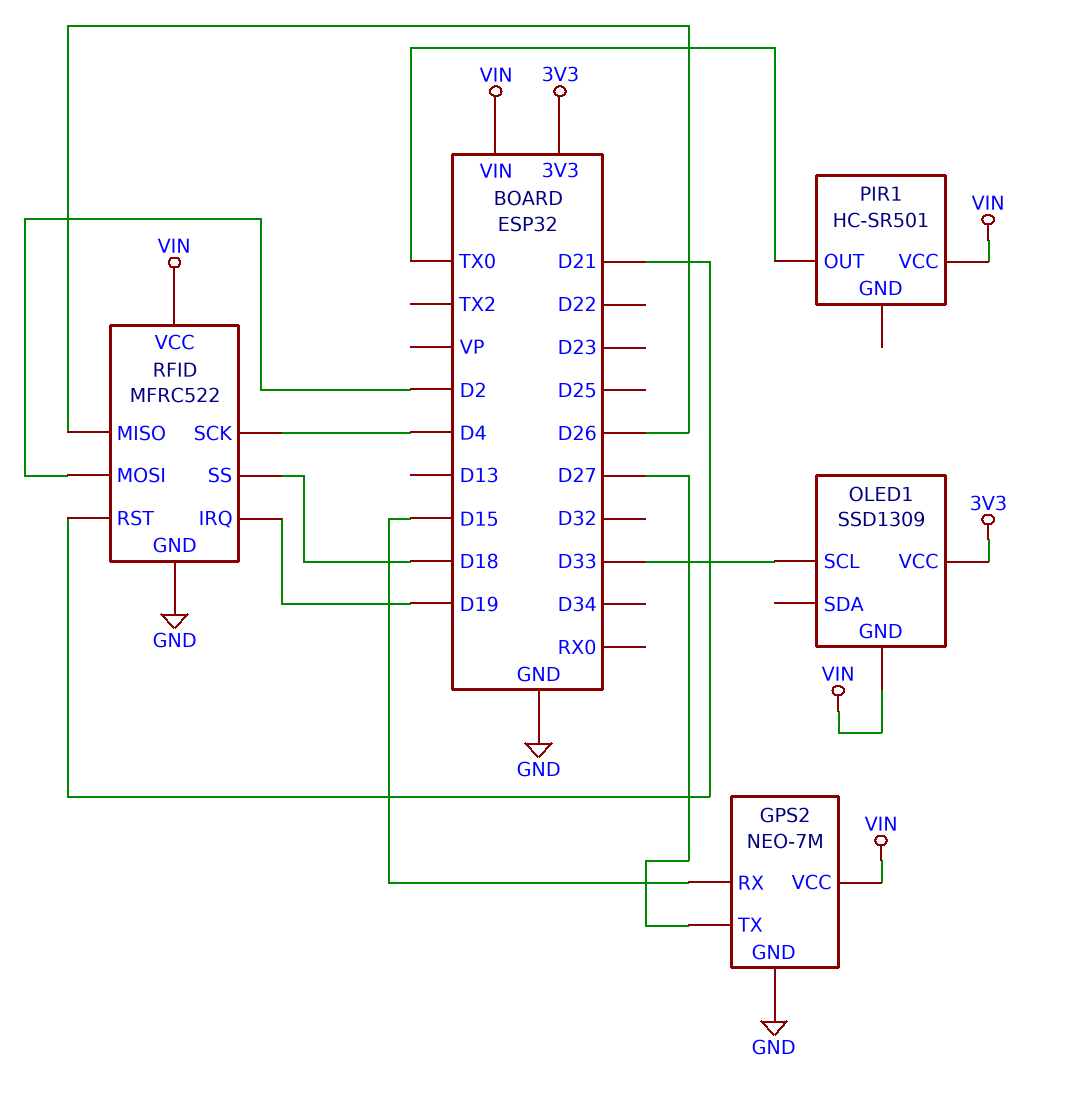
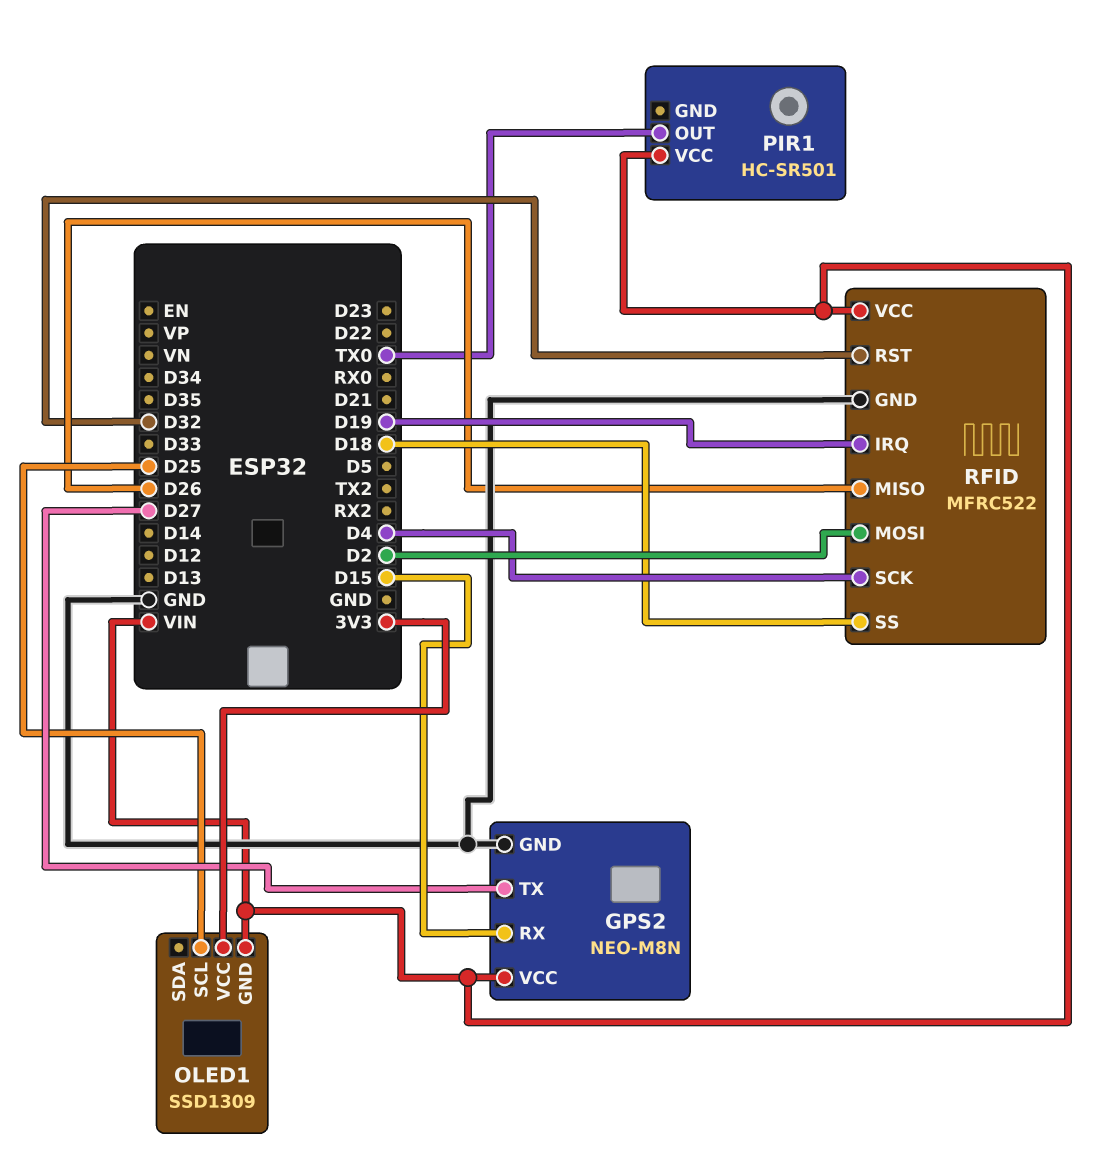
GPS2: NEO-7M -> NEO-M8N
OLED1 pin SCL: D33 -> D25
RFID pin RST: D21 -> D32

